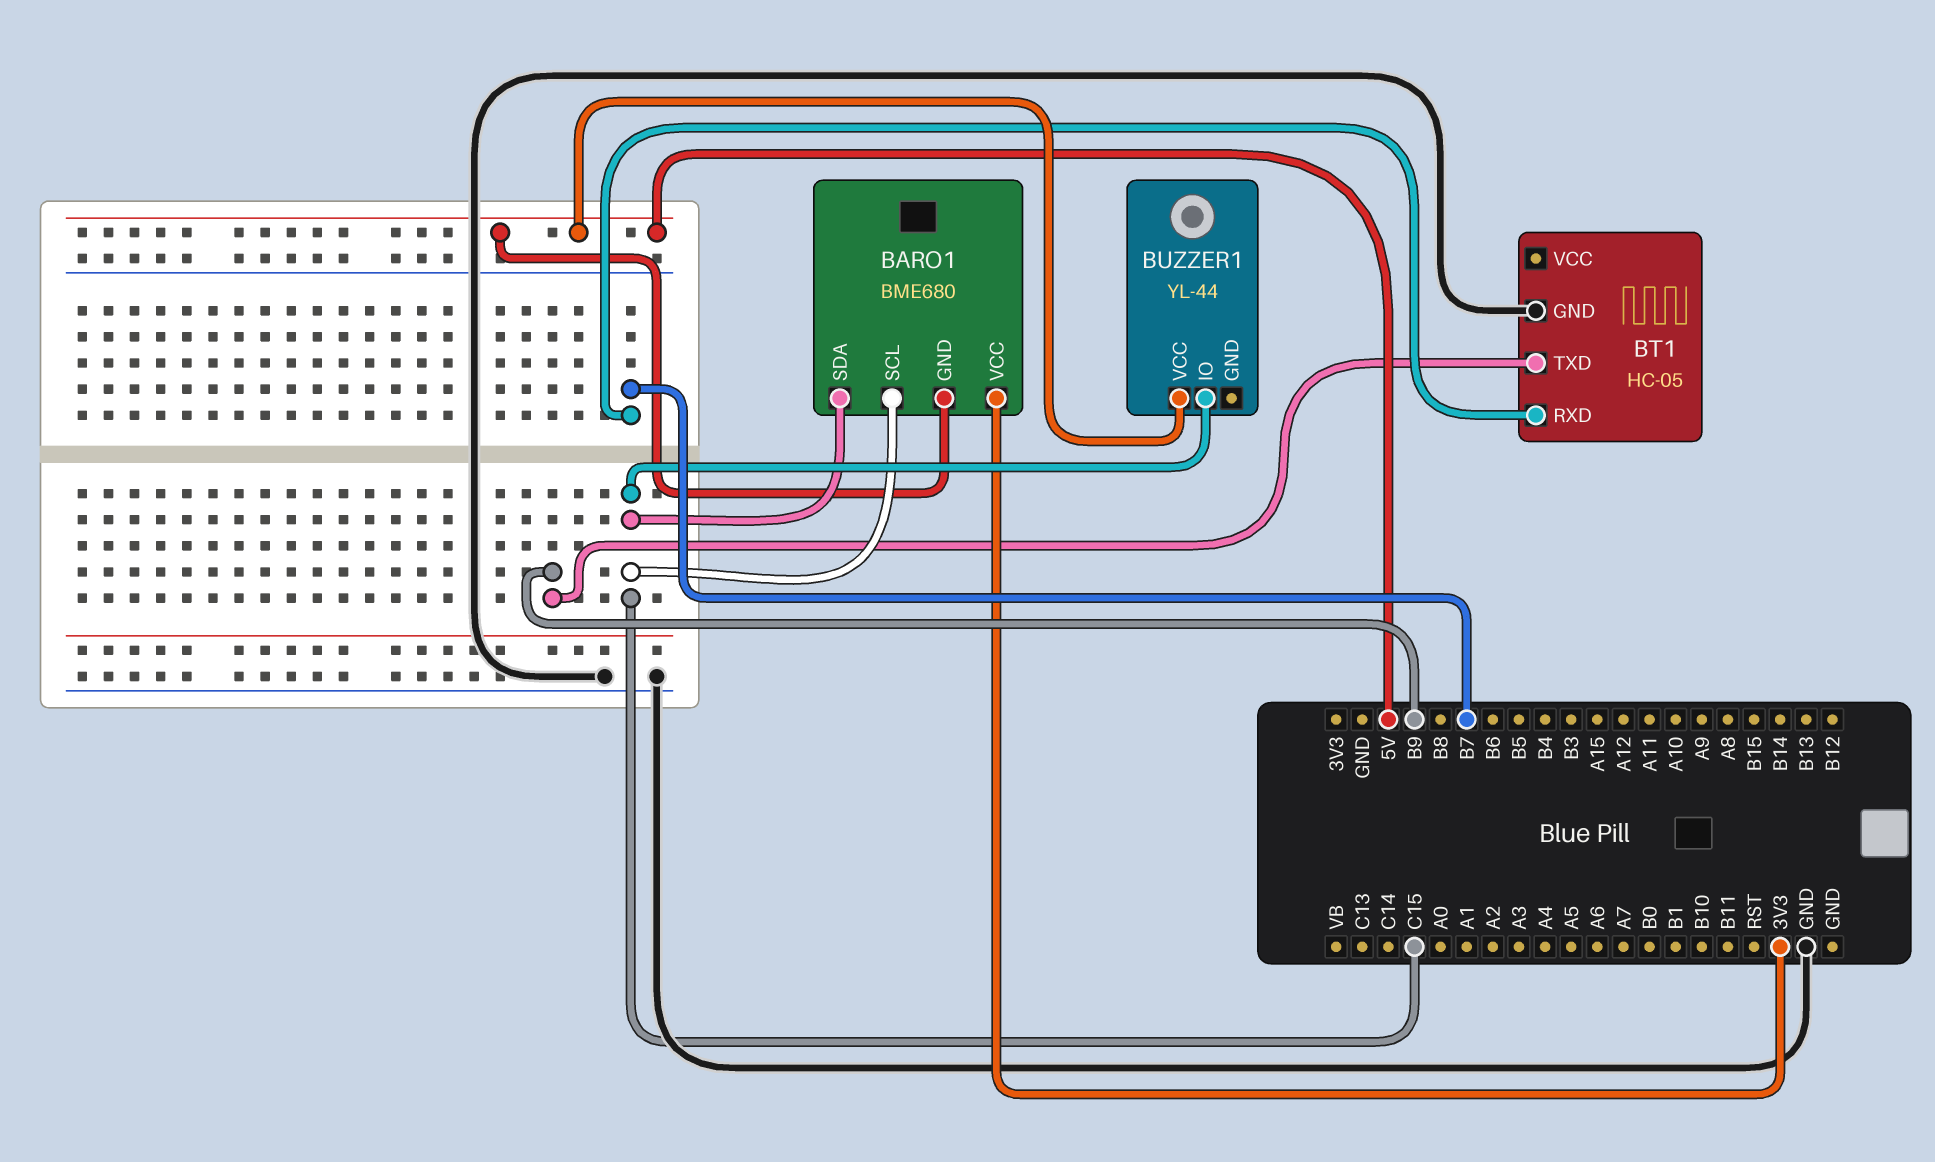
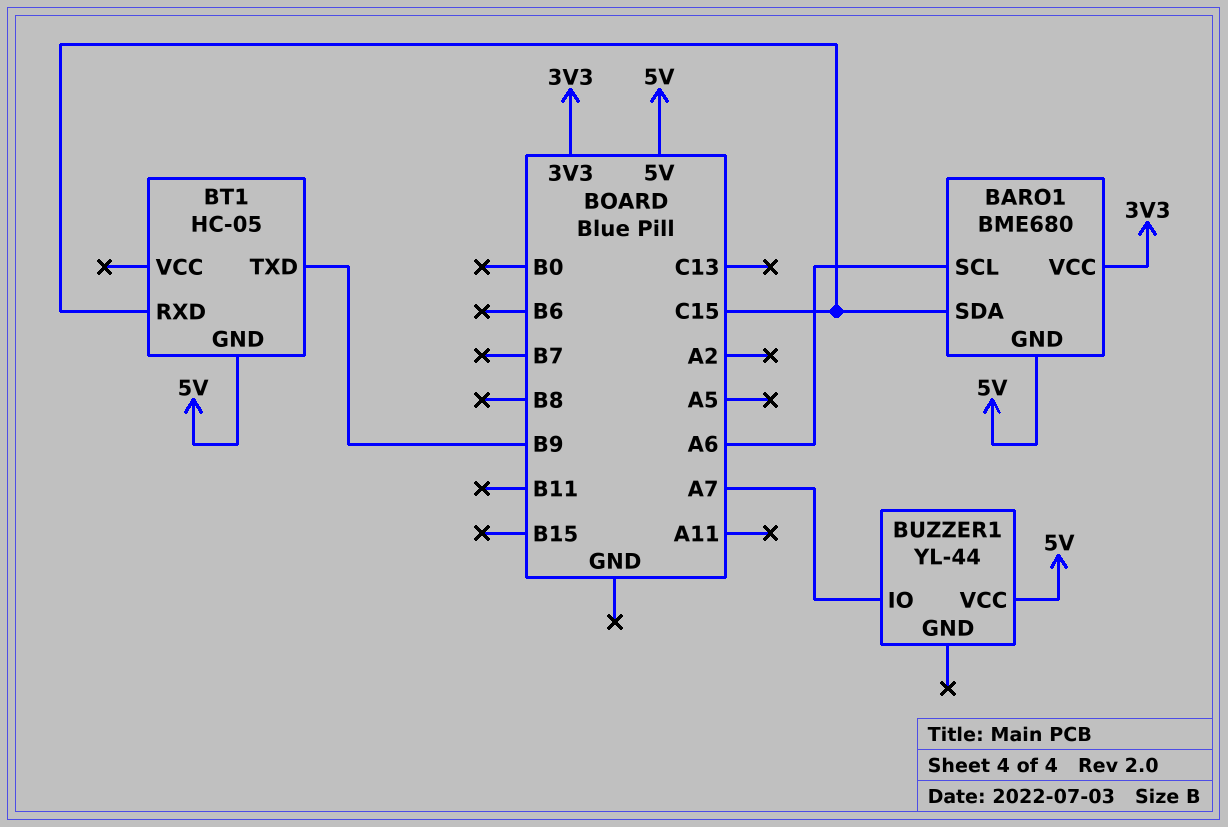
BARO1 pin SCL: C15 -> A6
BT1 pin GND: GND -> 5V
BT1 pin RXD: B7 -> C15
BUZZER1 pin IO: C15 -> A7

